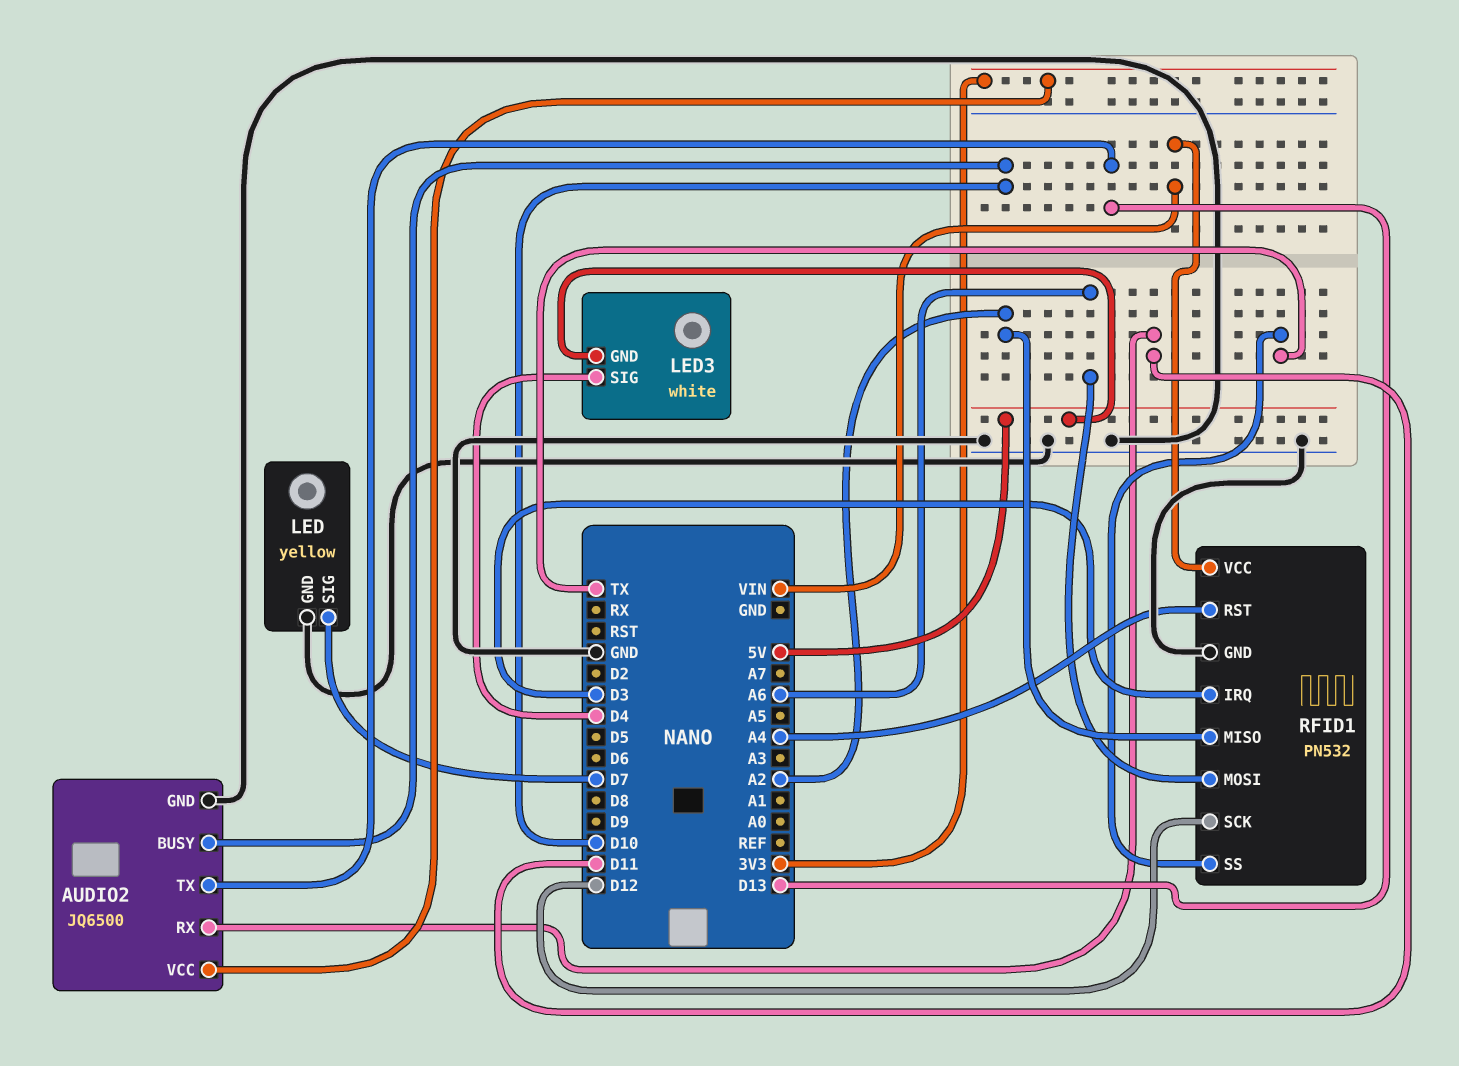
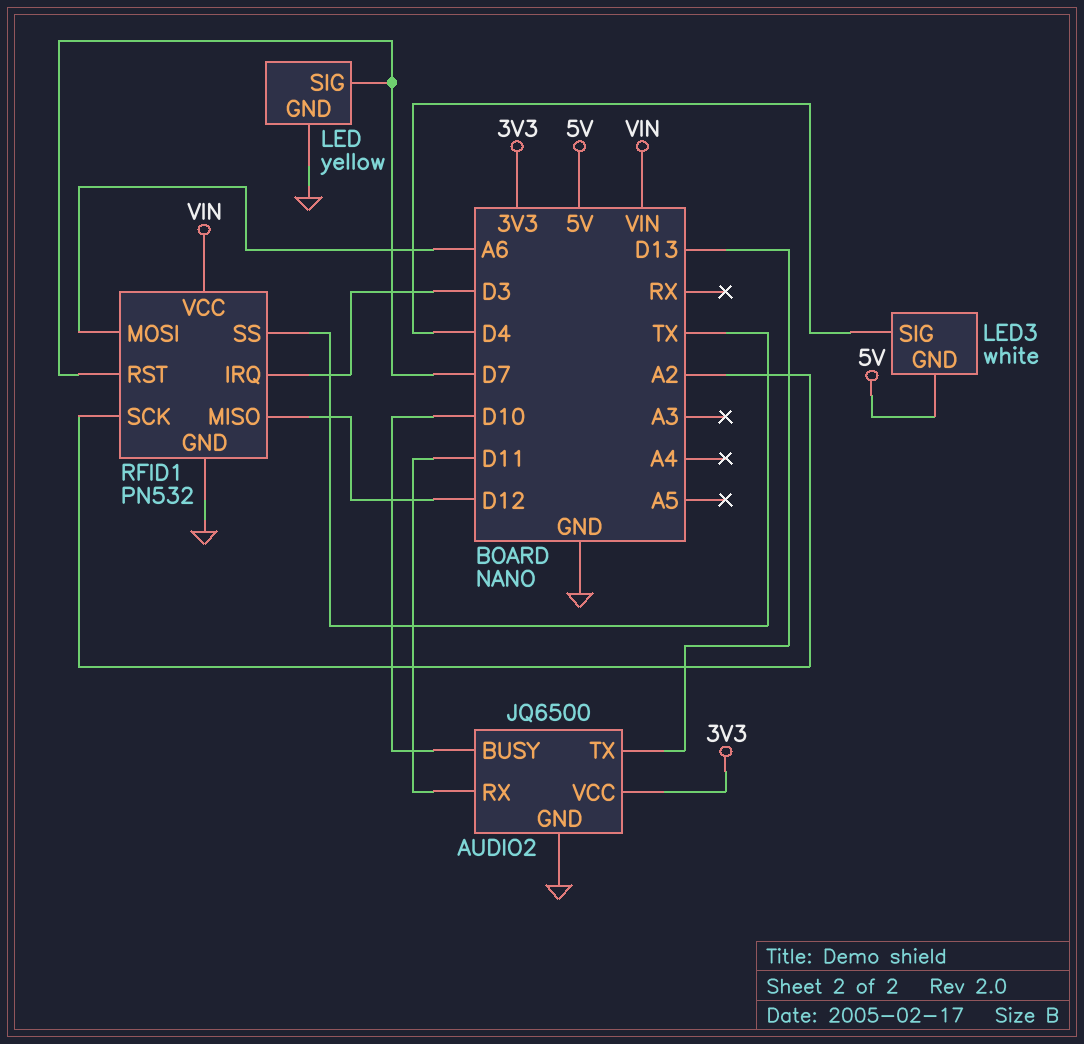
RFID1 pin MISO: A2 -> D12
RFID1 pin RST: A4 -> D7
RFID1 pin SCK: D12 -> A2

